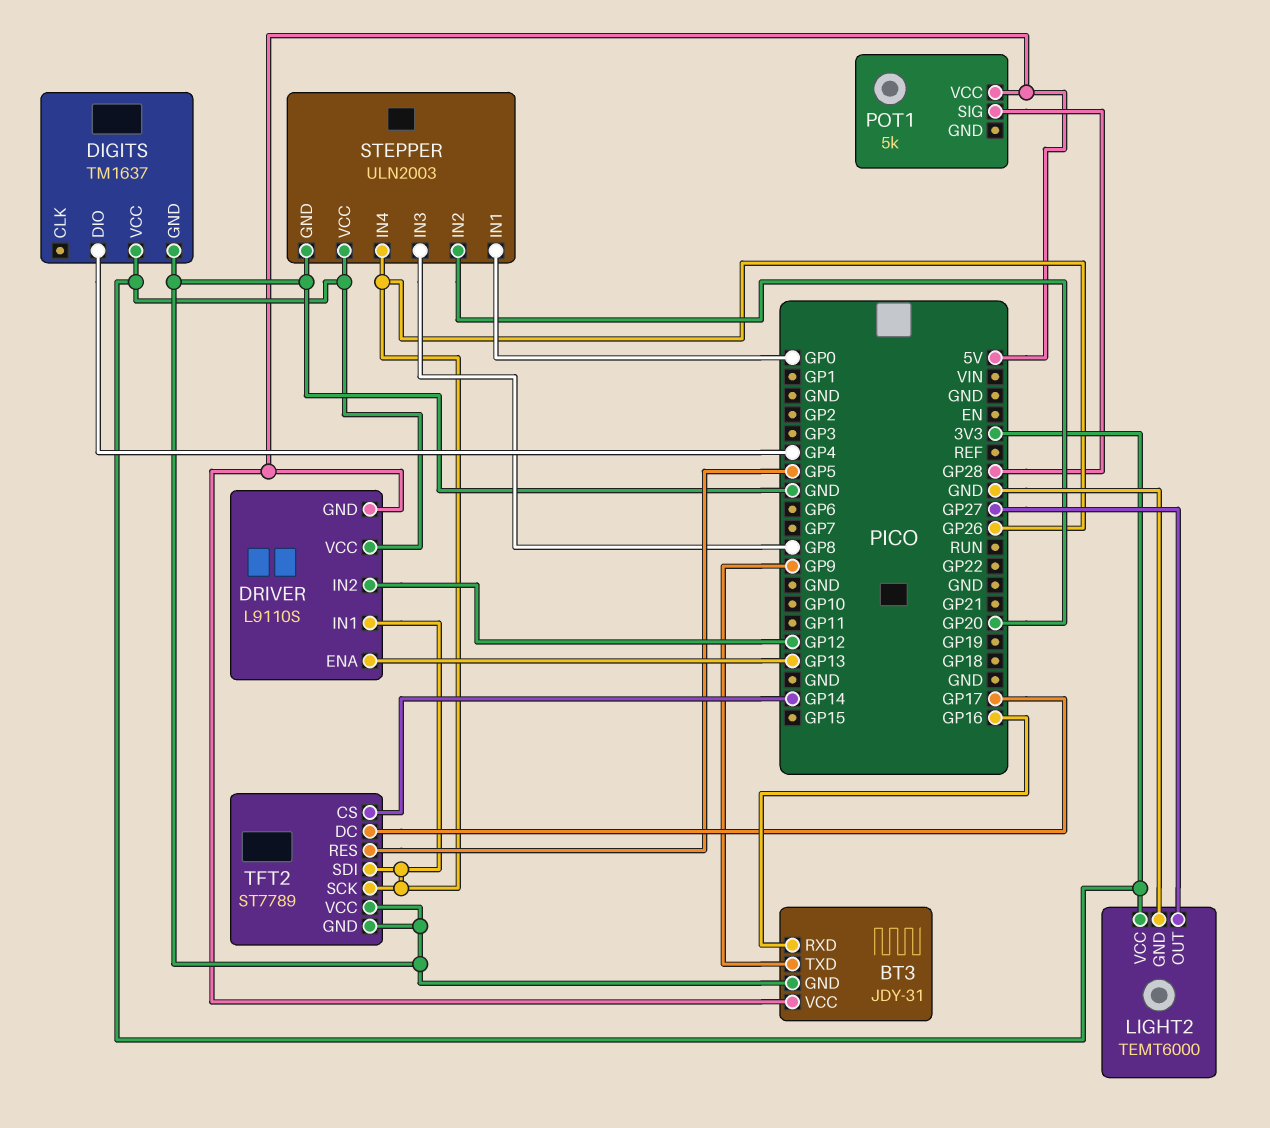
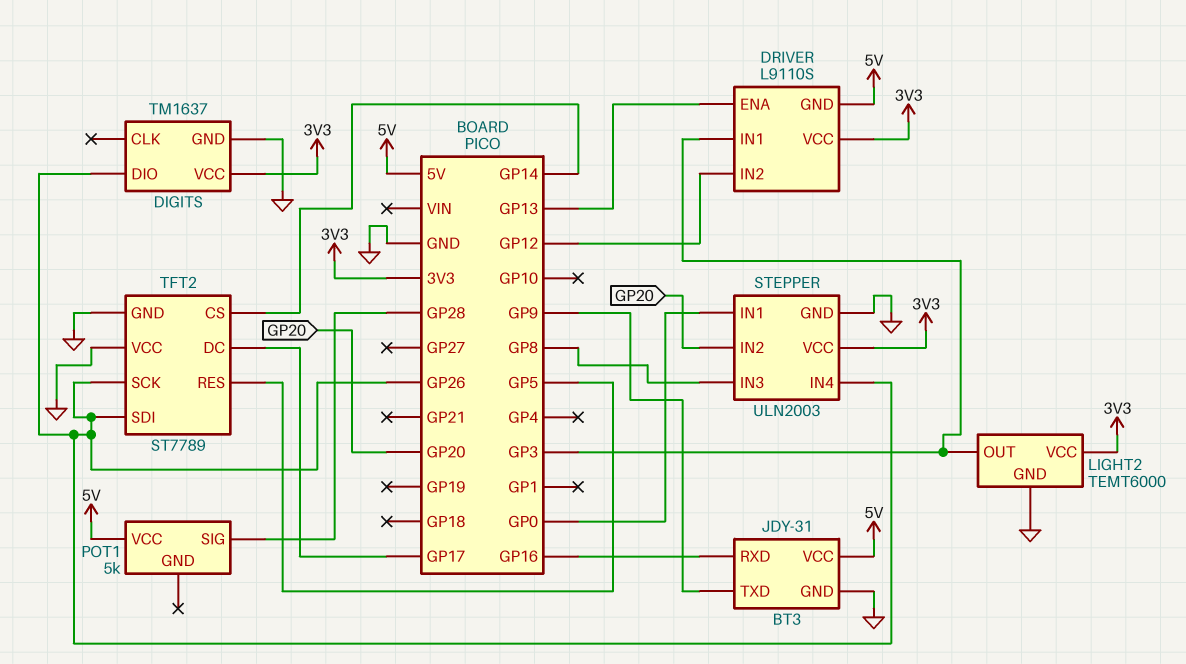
DIGITS pin DIO: GP4 -> GP26
DRIVER pin IN1: GP26 -> GP3
LIGHT2 pin OUT: GP27 -> GP3

